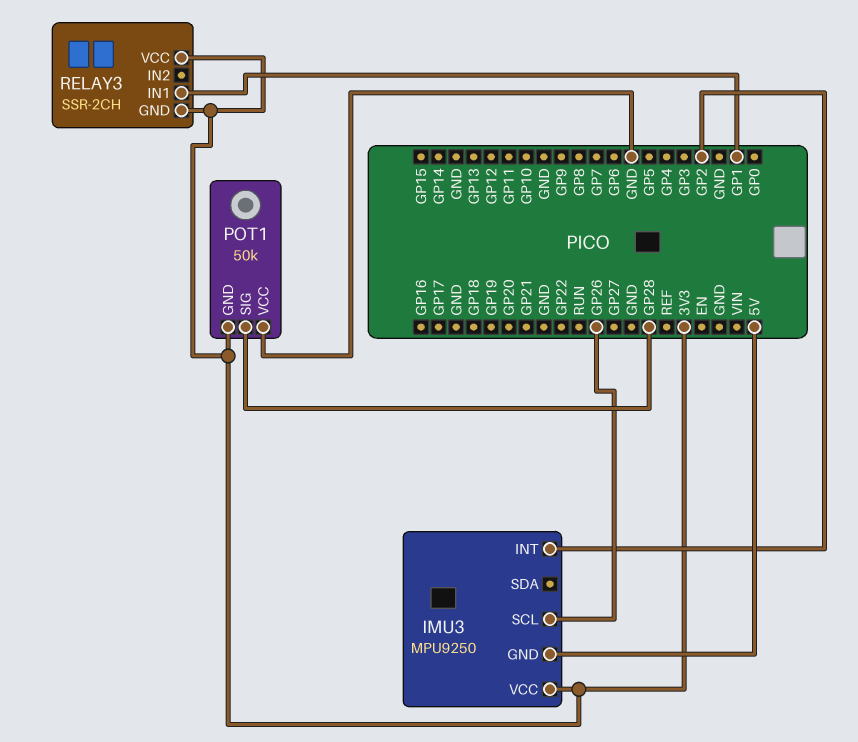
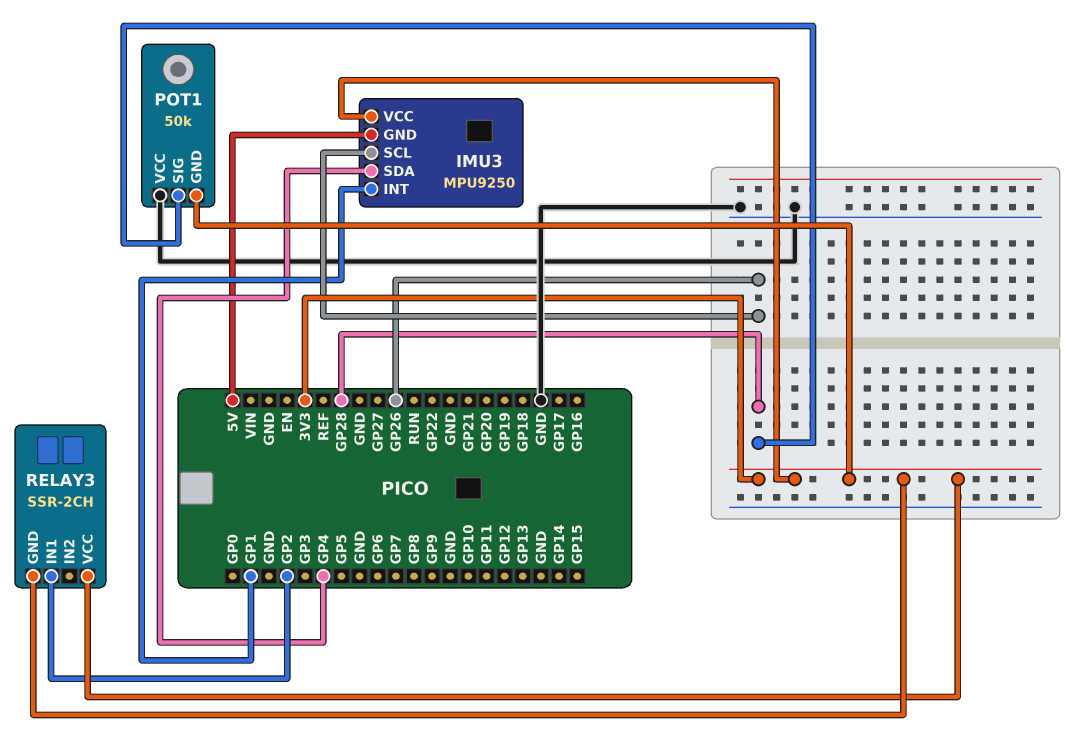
IMU3 pin INT: GP2 -> GP1
IMU3 pin SDA: none -> GP4
RELAY3 pin IN1: GP1 -> GP2

